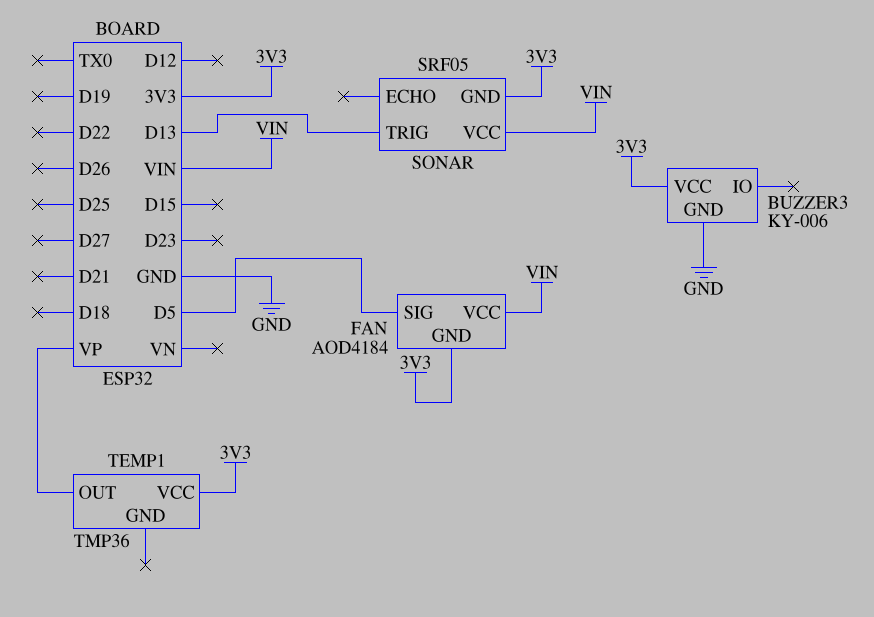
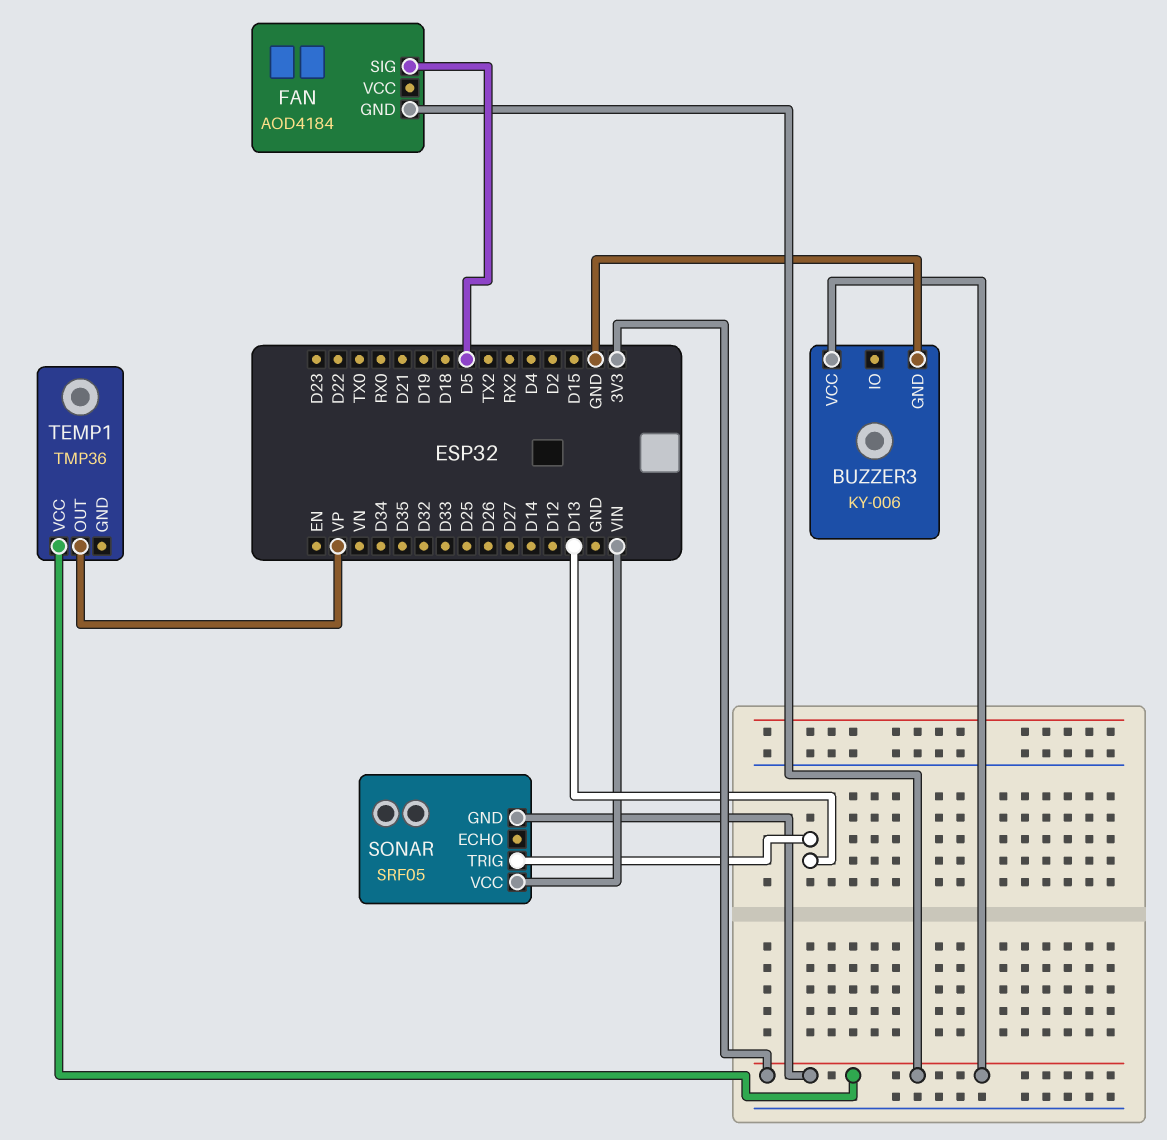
FAN pin VCC: VIN -> none

